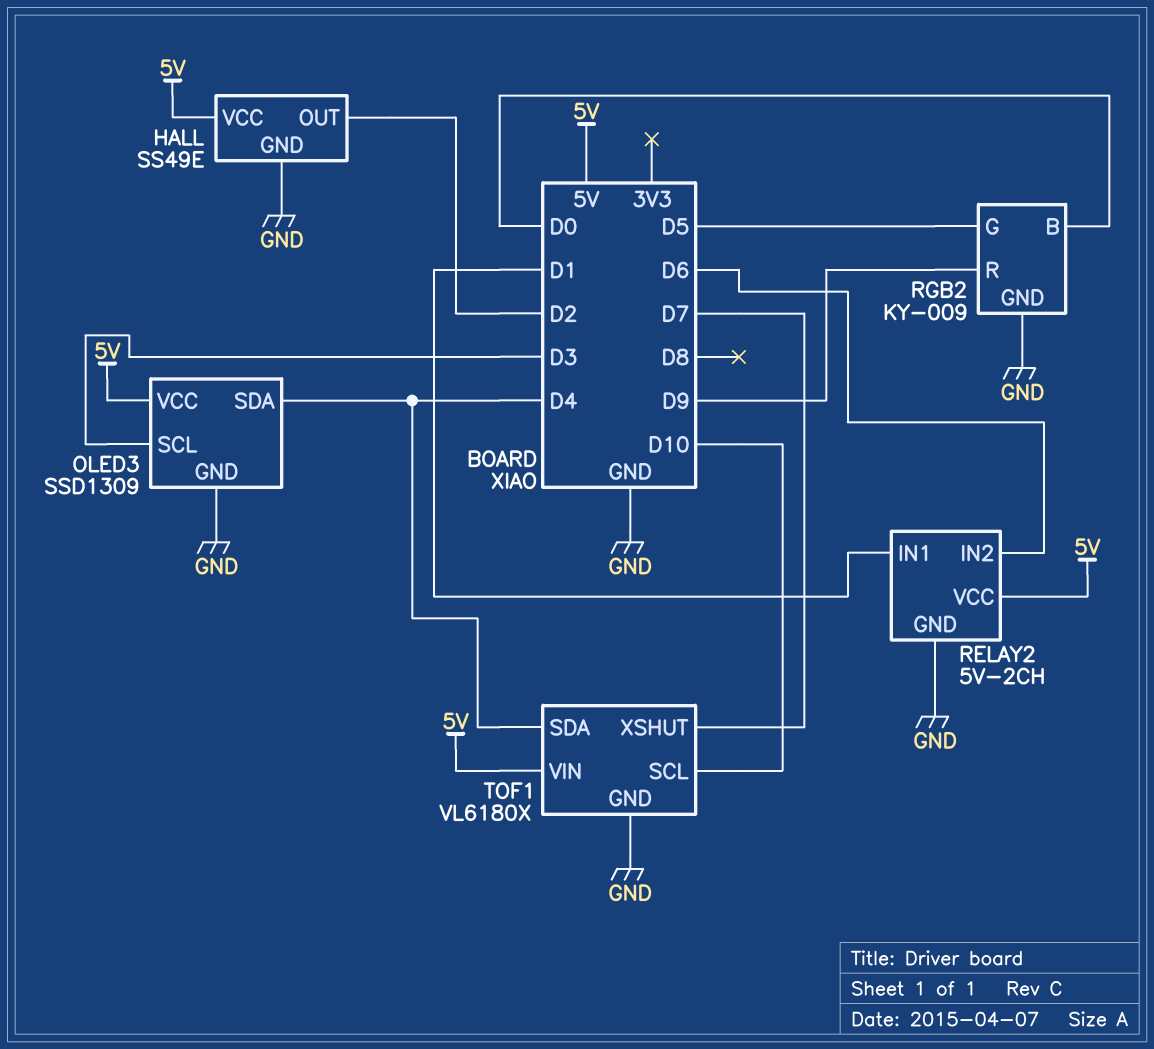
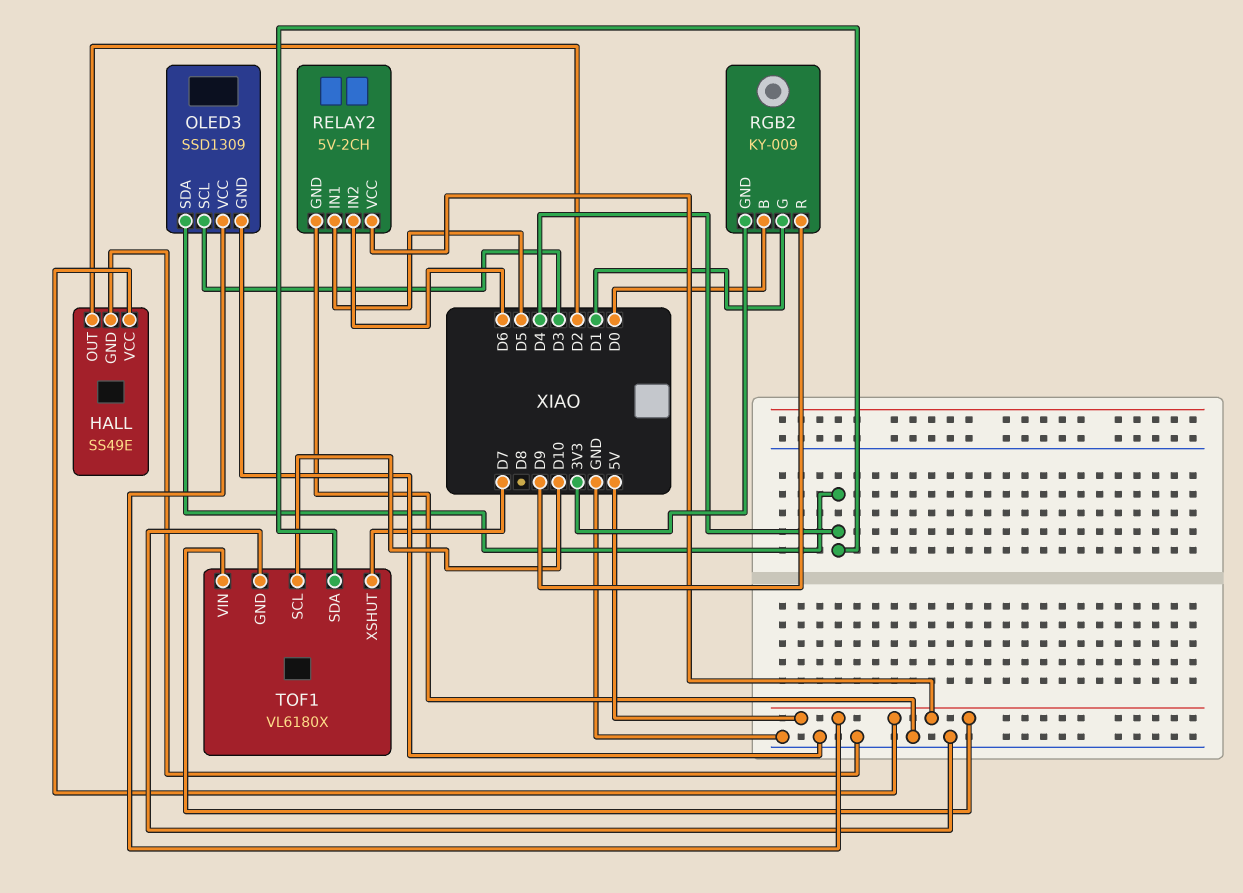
RELAY2 pin IN1: D1 -> D5
RGB2 pin G: D5 -> D1
RGB2 pin GND: GND -> 3V3

